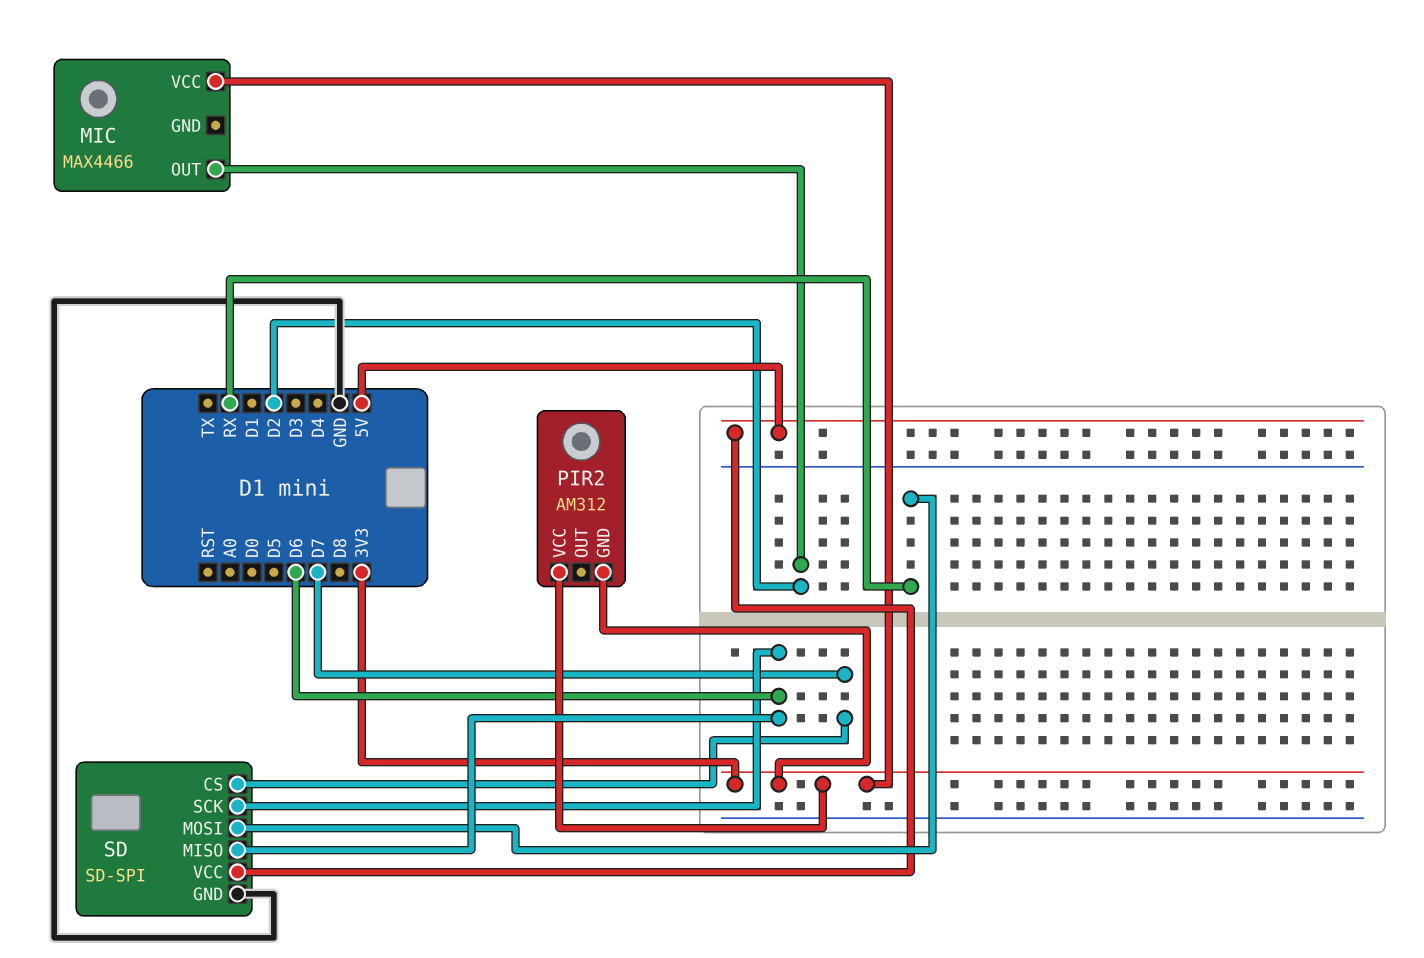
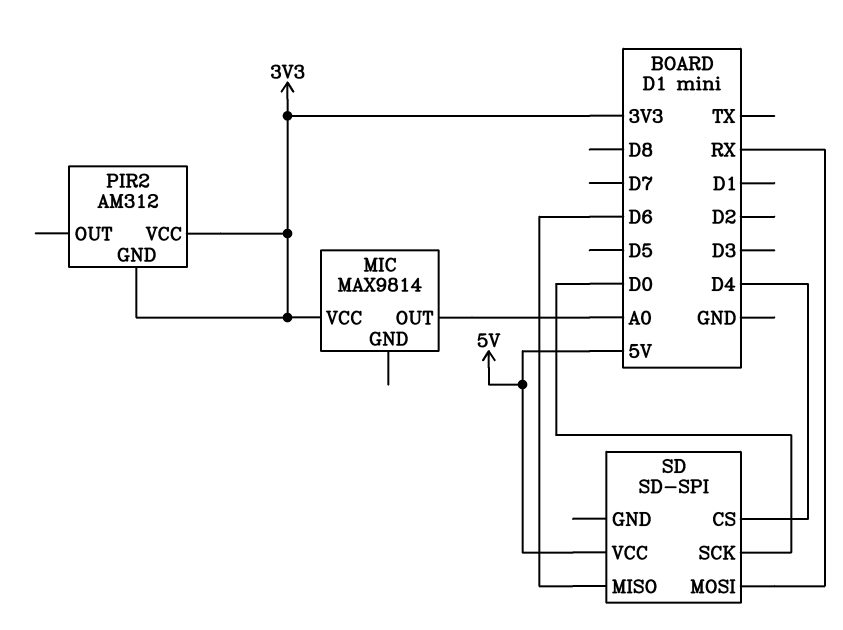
MIC: MAX4466 -> MAX9814
MIC pin OUT: D2 -> A0
SD pin CS: D7 -> D4
SD pin GND: GND -> none
SD pin SCK: D6 -> D0

